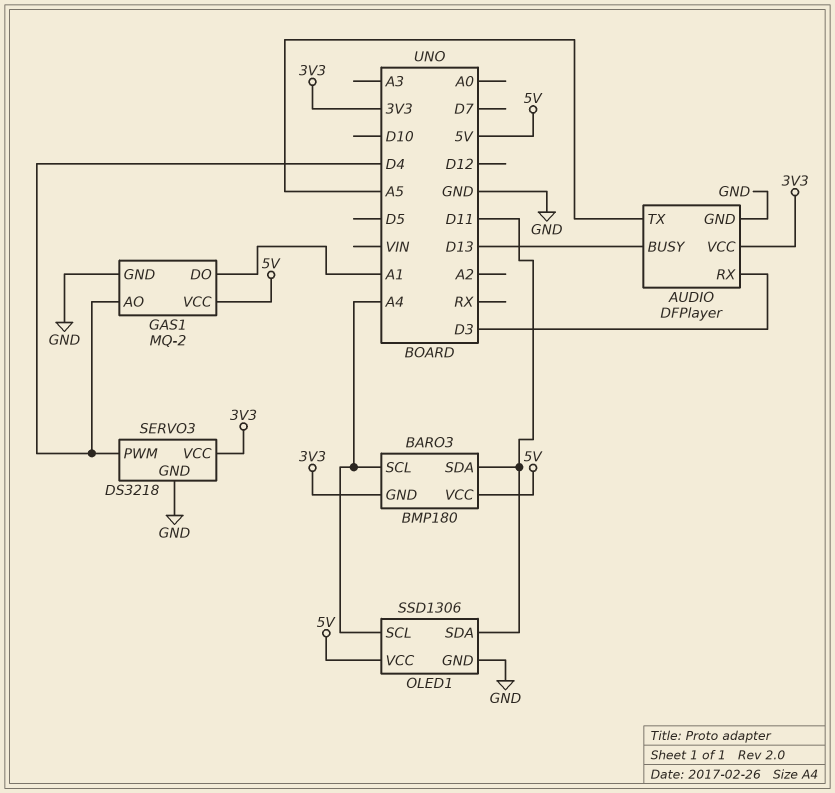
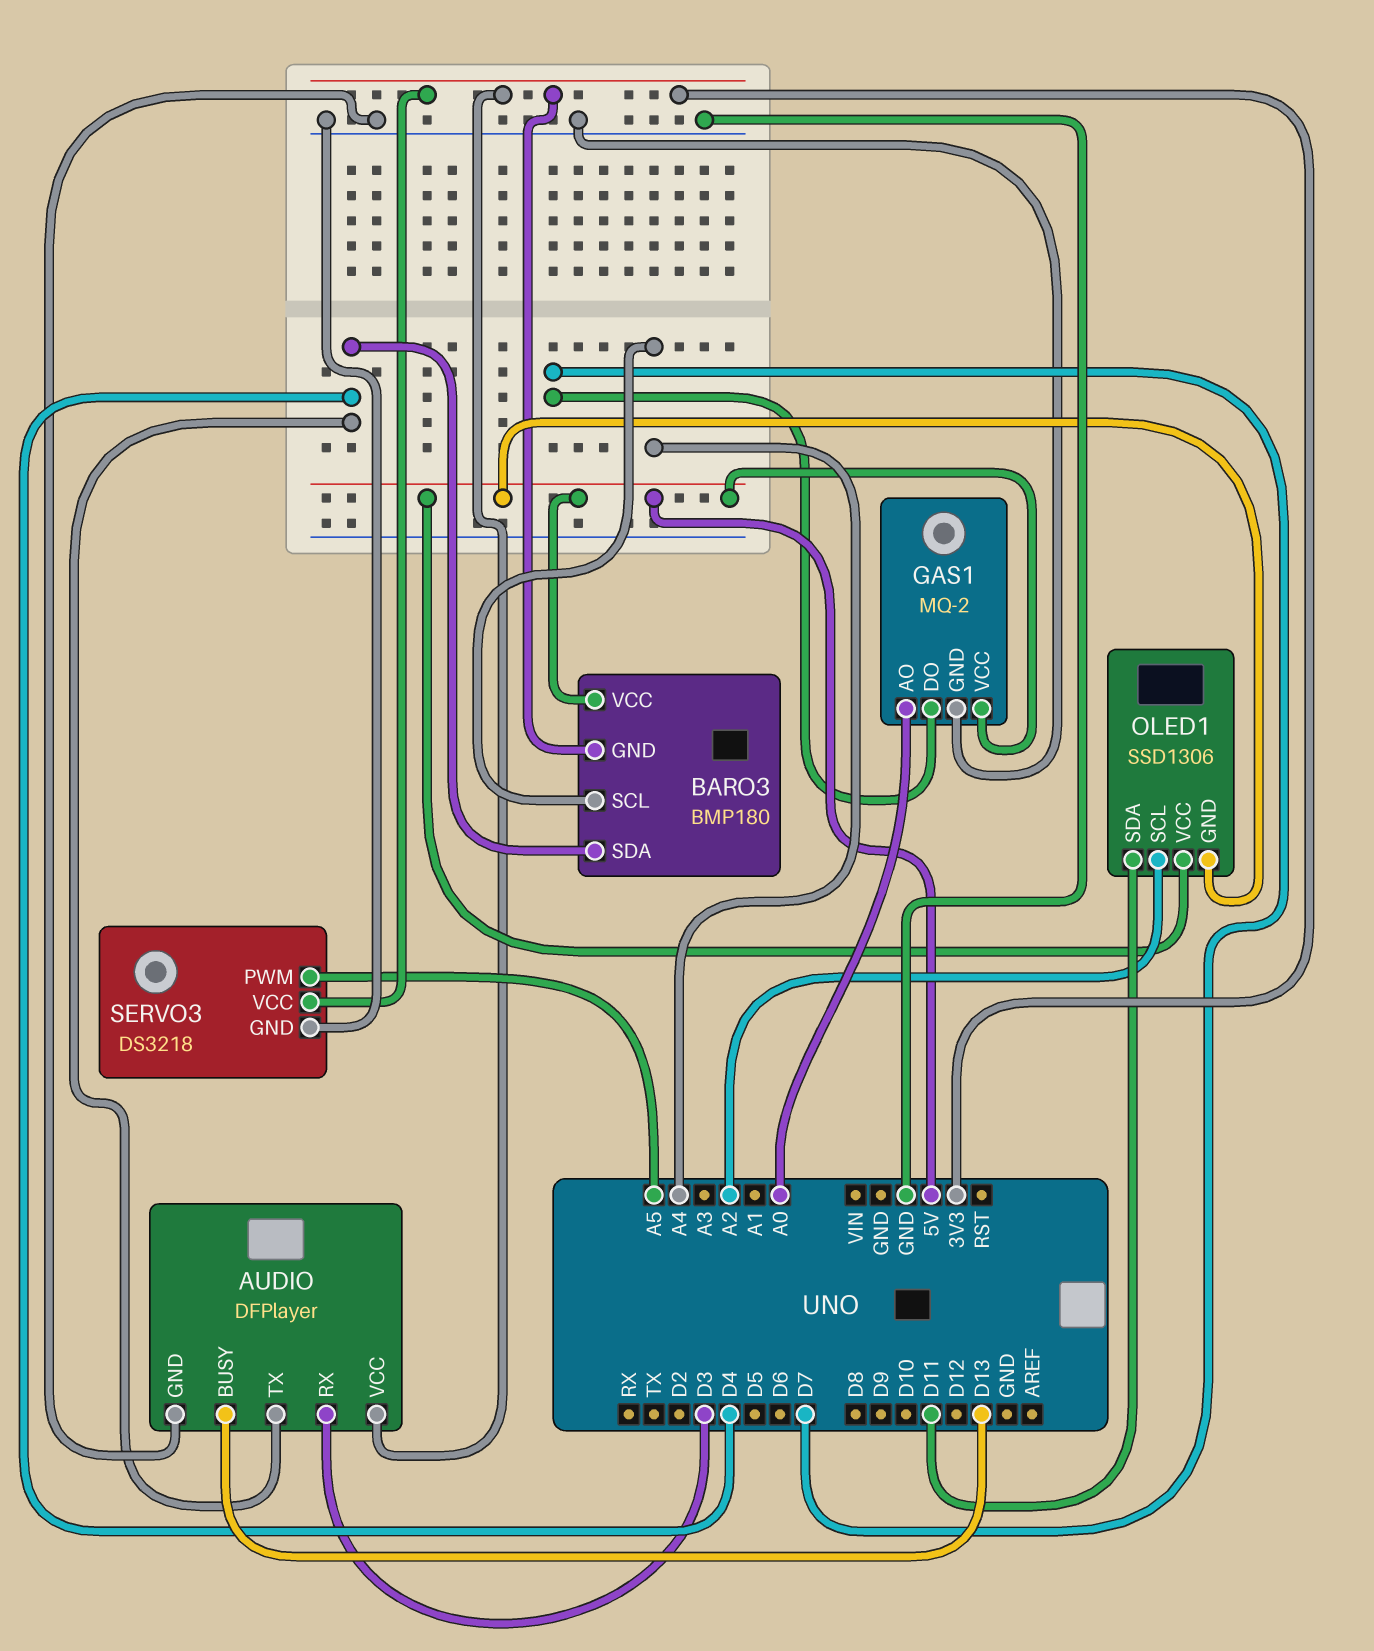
AUDIO pin TX: A5 -> D4
BARO3 pin SDA: D11 -> D4
GAS1 pin AO: D4 -> A0
GAS1 pin DO: A1 -> D7
OLED1 pin GND: GND -> 5V
OLED1 pin SCL: A4 -> A2
SERVO3 pin PWM: D4 -> A5

